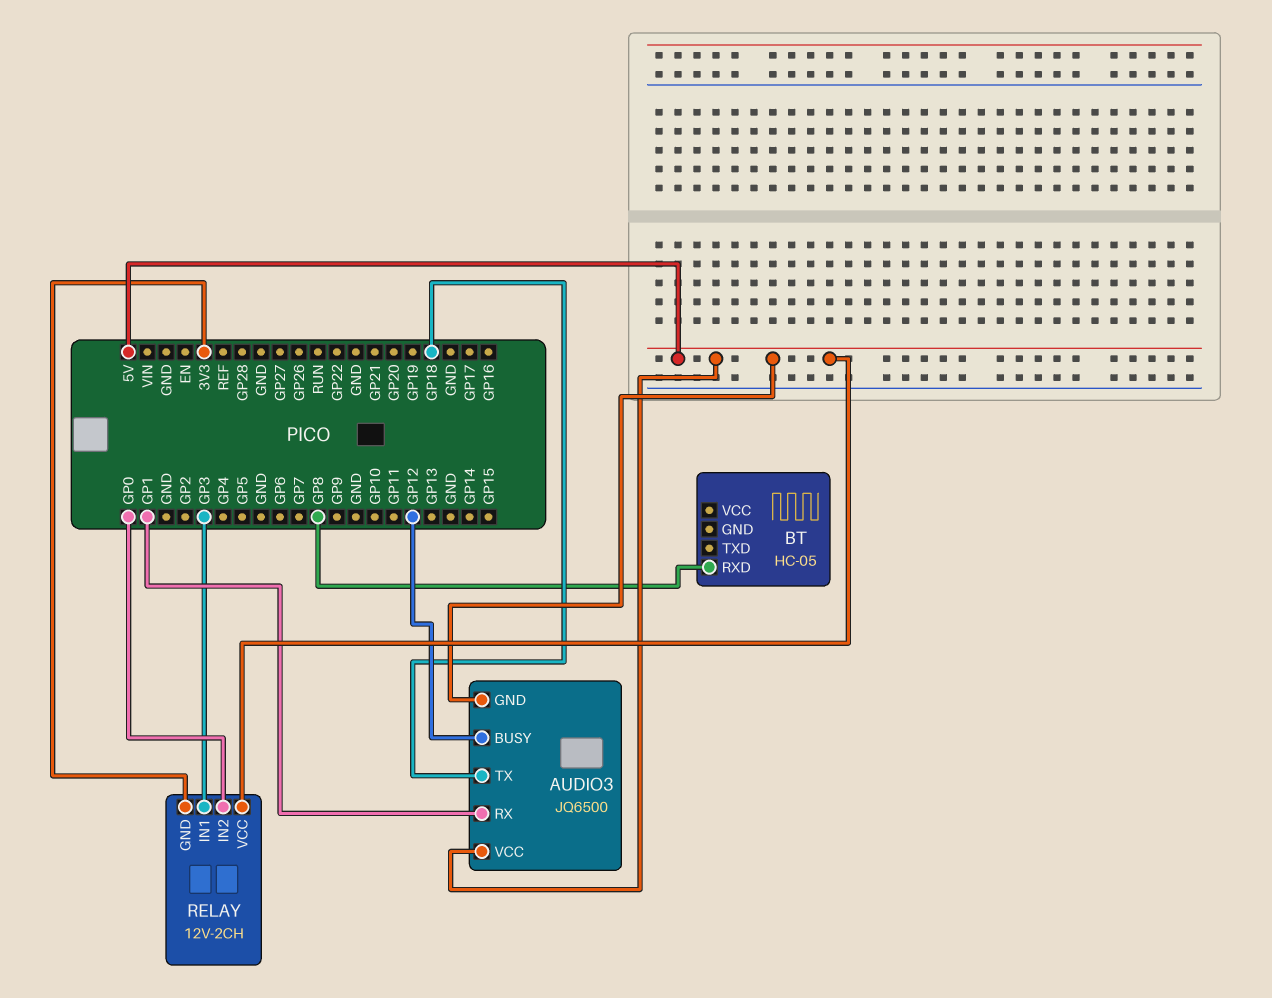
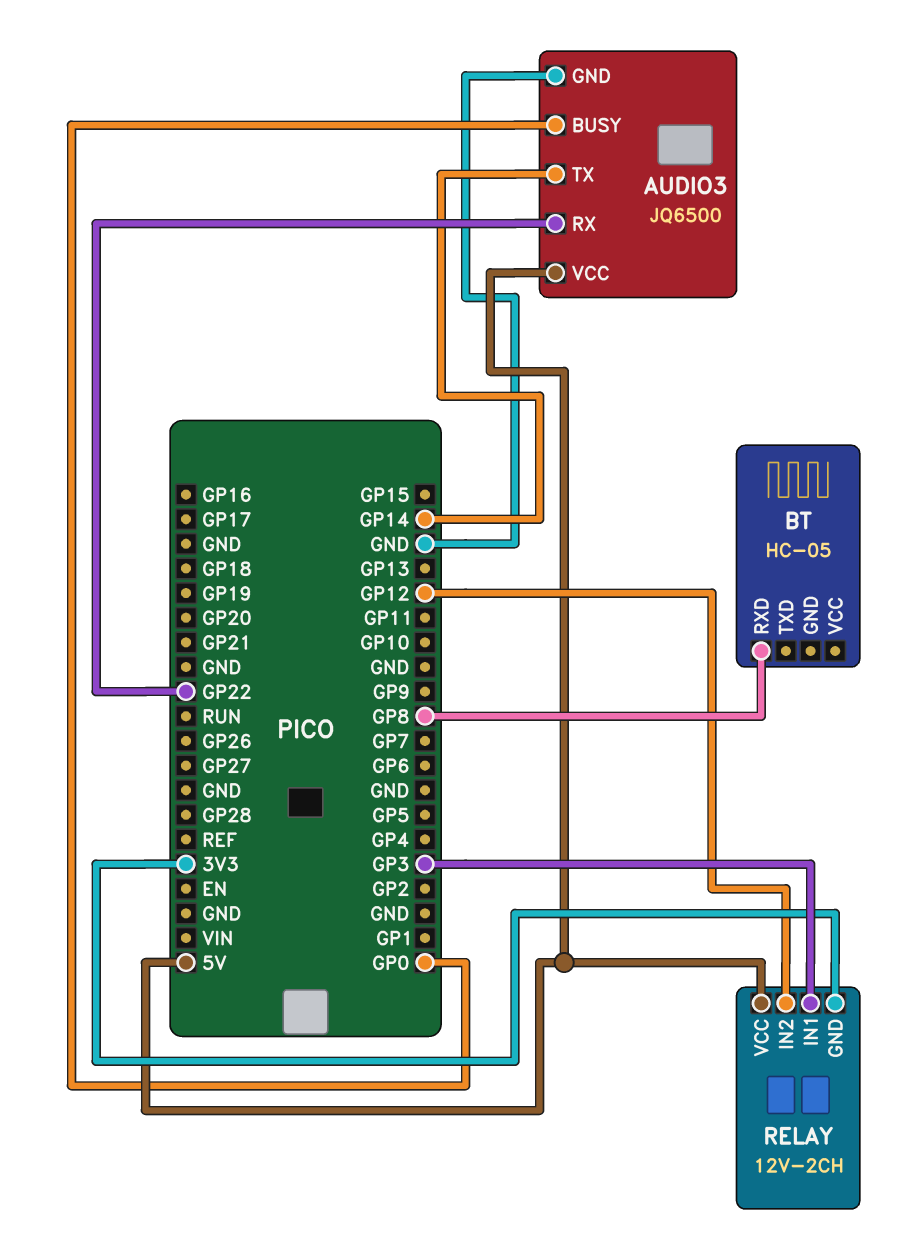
AUDIO3 pin BUSY: GP12 -> GP0
AUDIO3 pin GND: 5V -> GND
AUDIO3 pin RX: GP1 -> GP22
AUDIO3 pin TX: GP18 -> GP14
RELAY pin IN2: GP0 -> GP12

